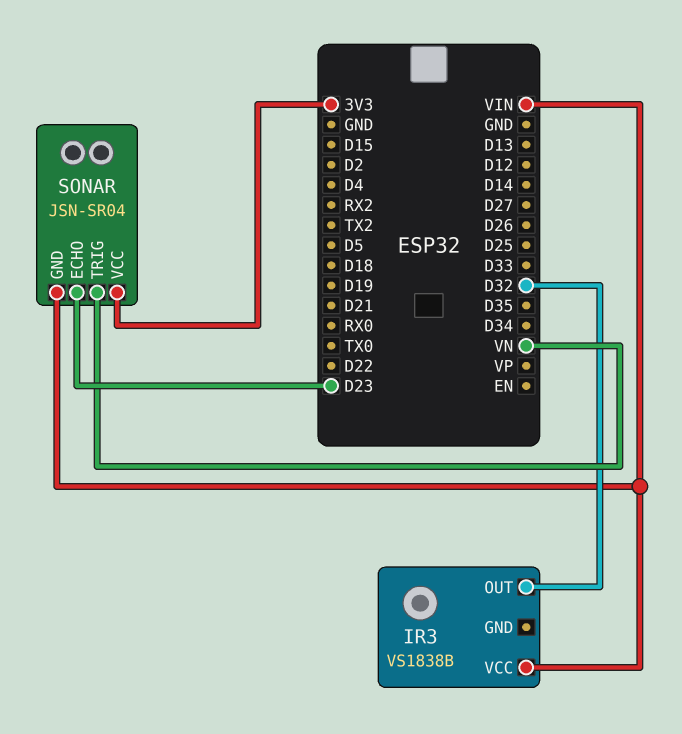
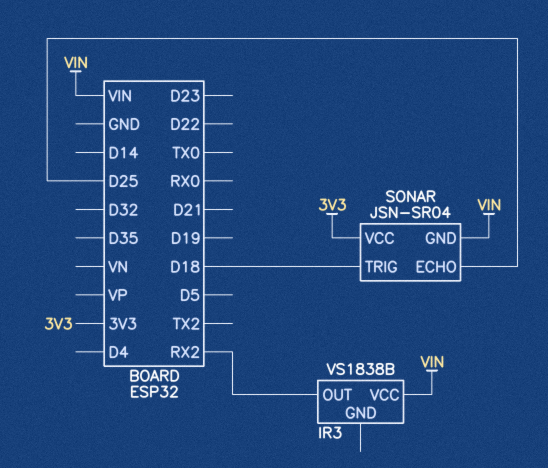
IR3 pin OUT: D32 -> RX2
SONAR pin ECHO: D23 -> D25
SONAR pin TRIG: VN -> D18

